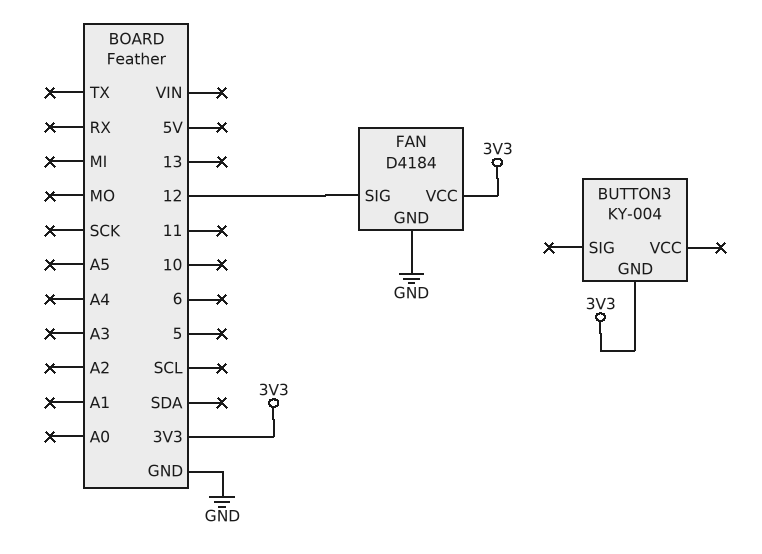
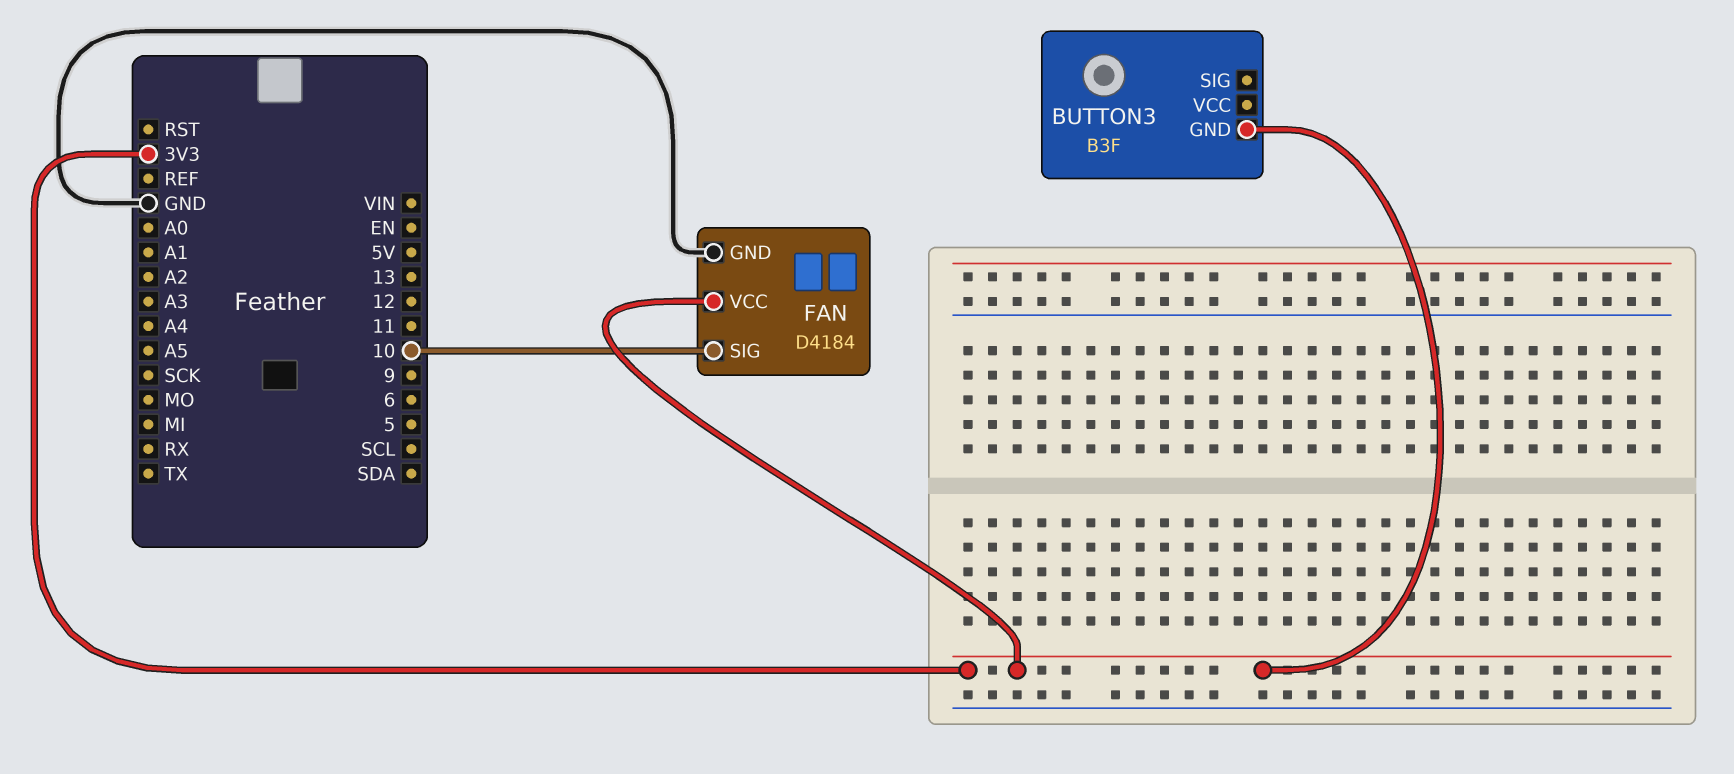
BUTTON3: KY-004 -> B3F
FAN pin SIG: 12 -> 10

